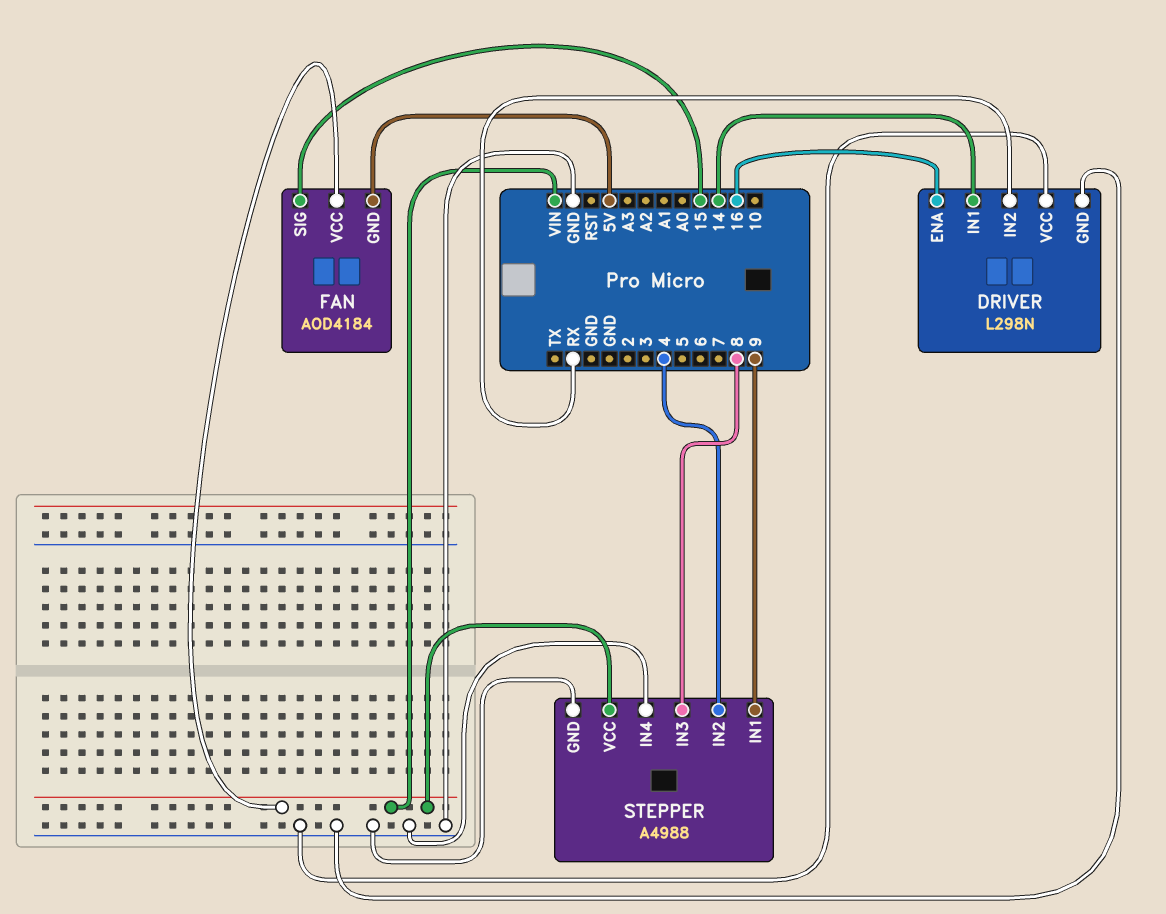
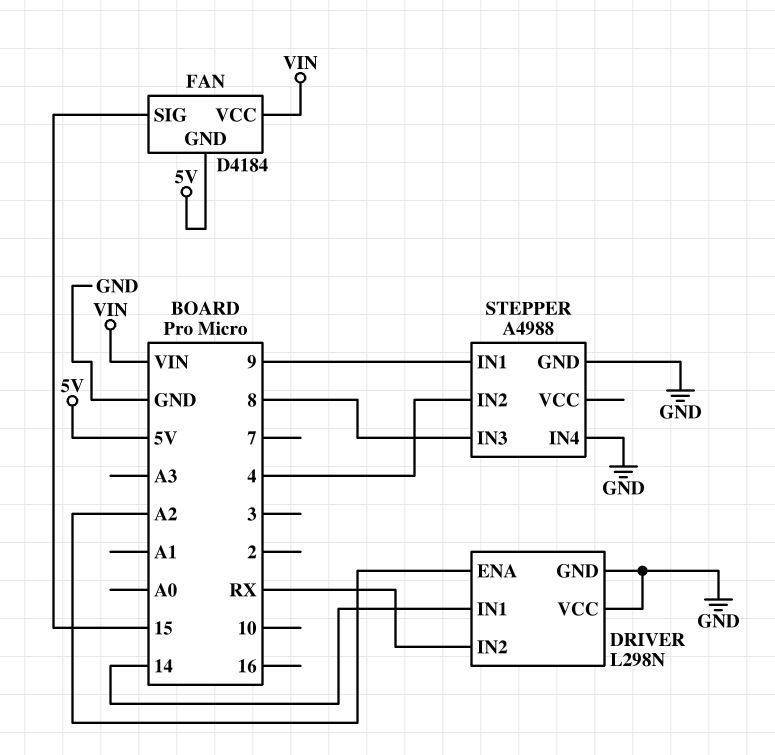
DRIVER pin ENA: 16 -> A2
FAN: AOD4184 -> D4184
STEPPER pin VCC: VIN -> none

